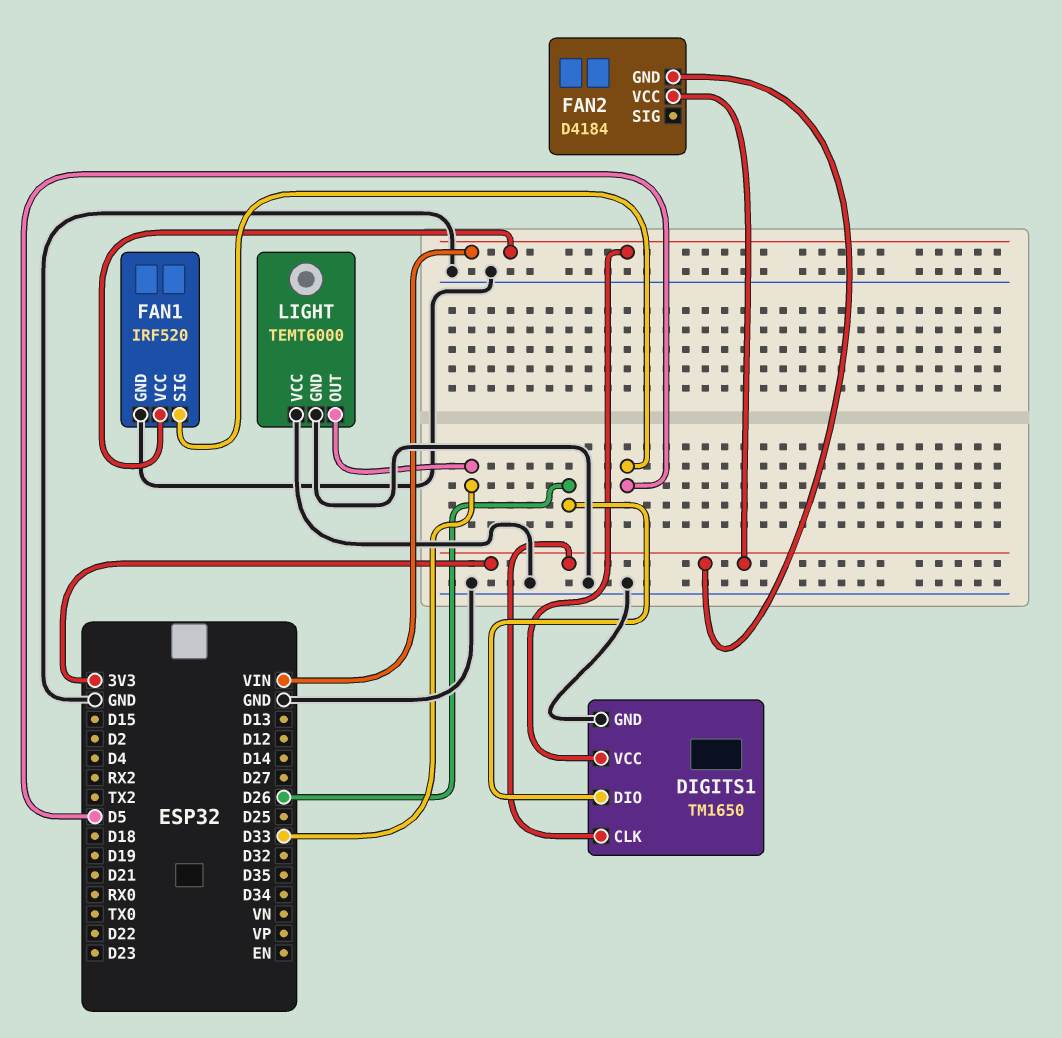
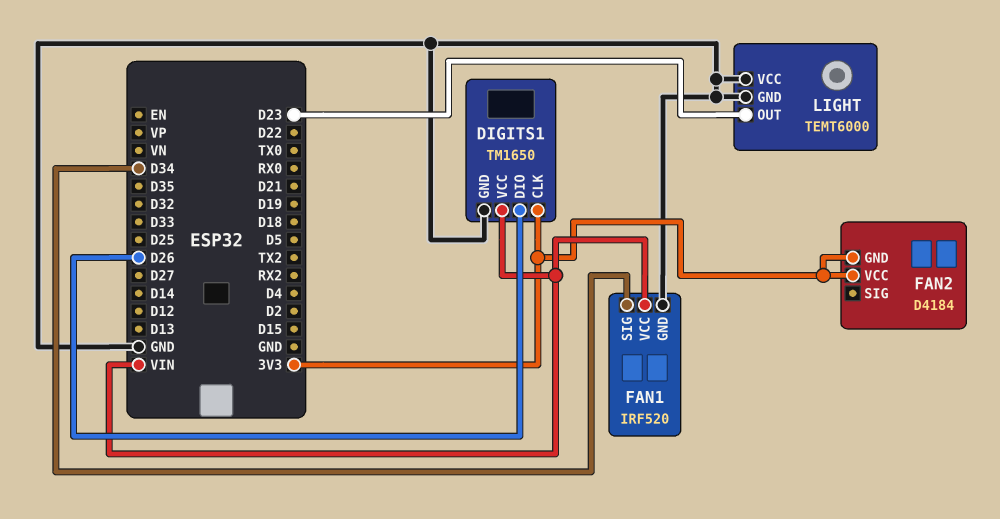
FAN1 pin SIG: D5 -> D34
LIGHT pin OUT: D33 -> D23

